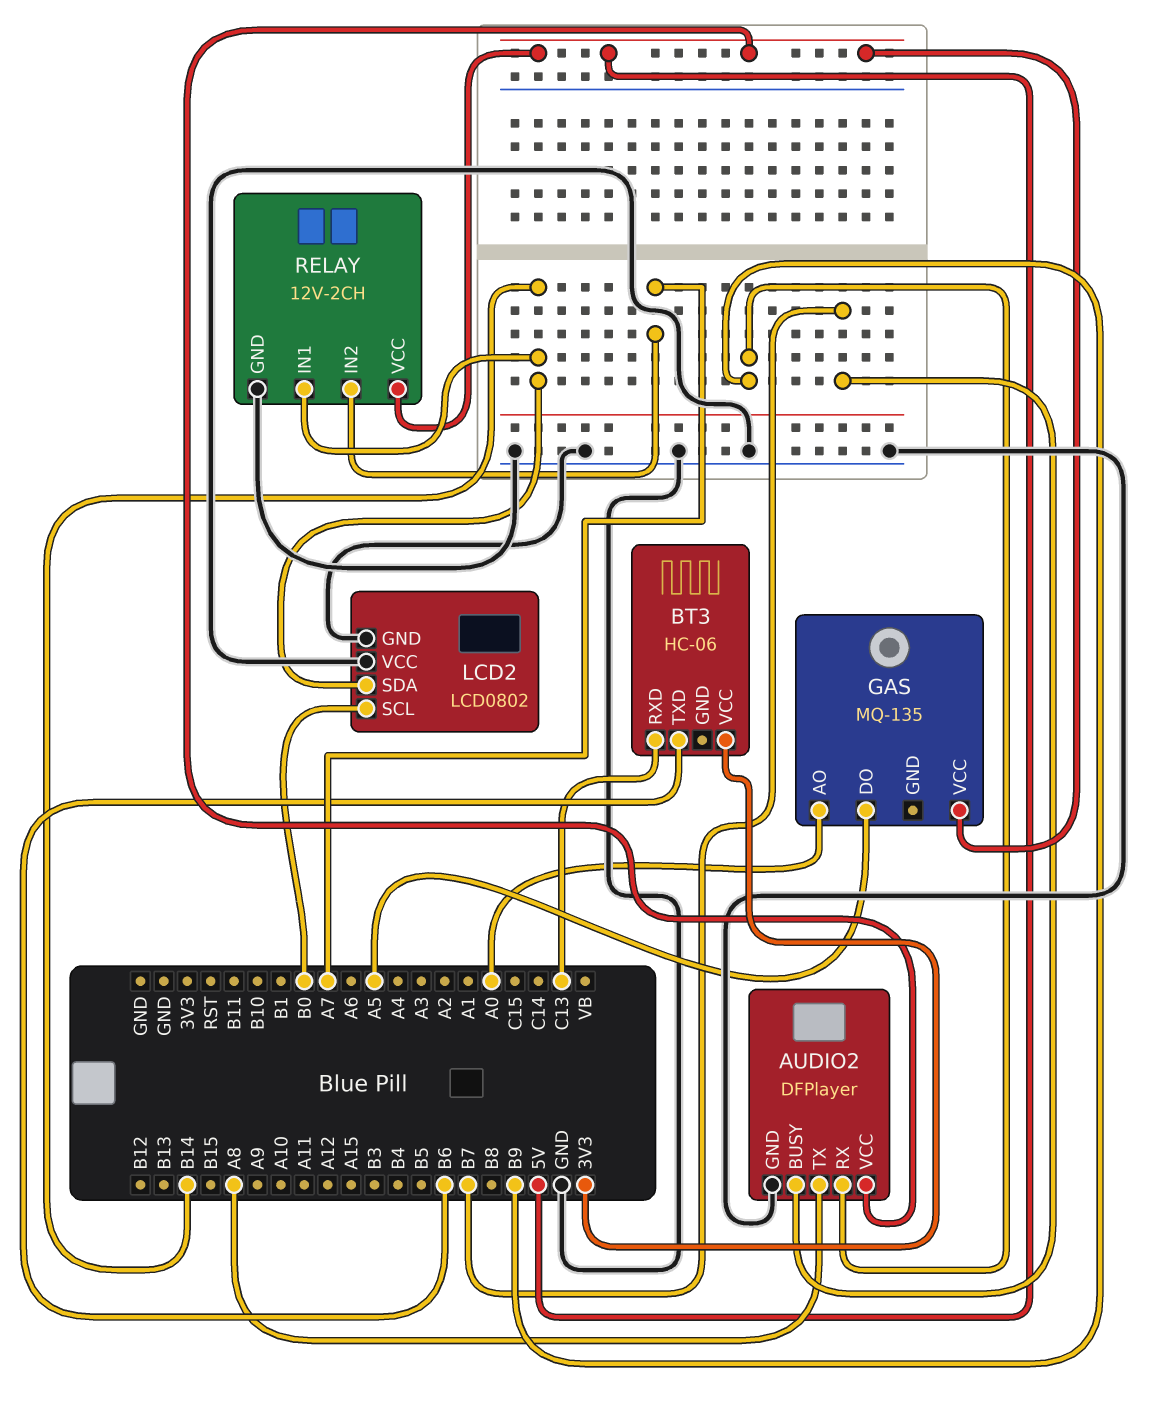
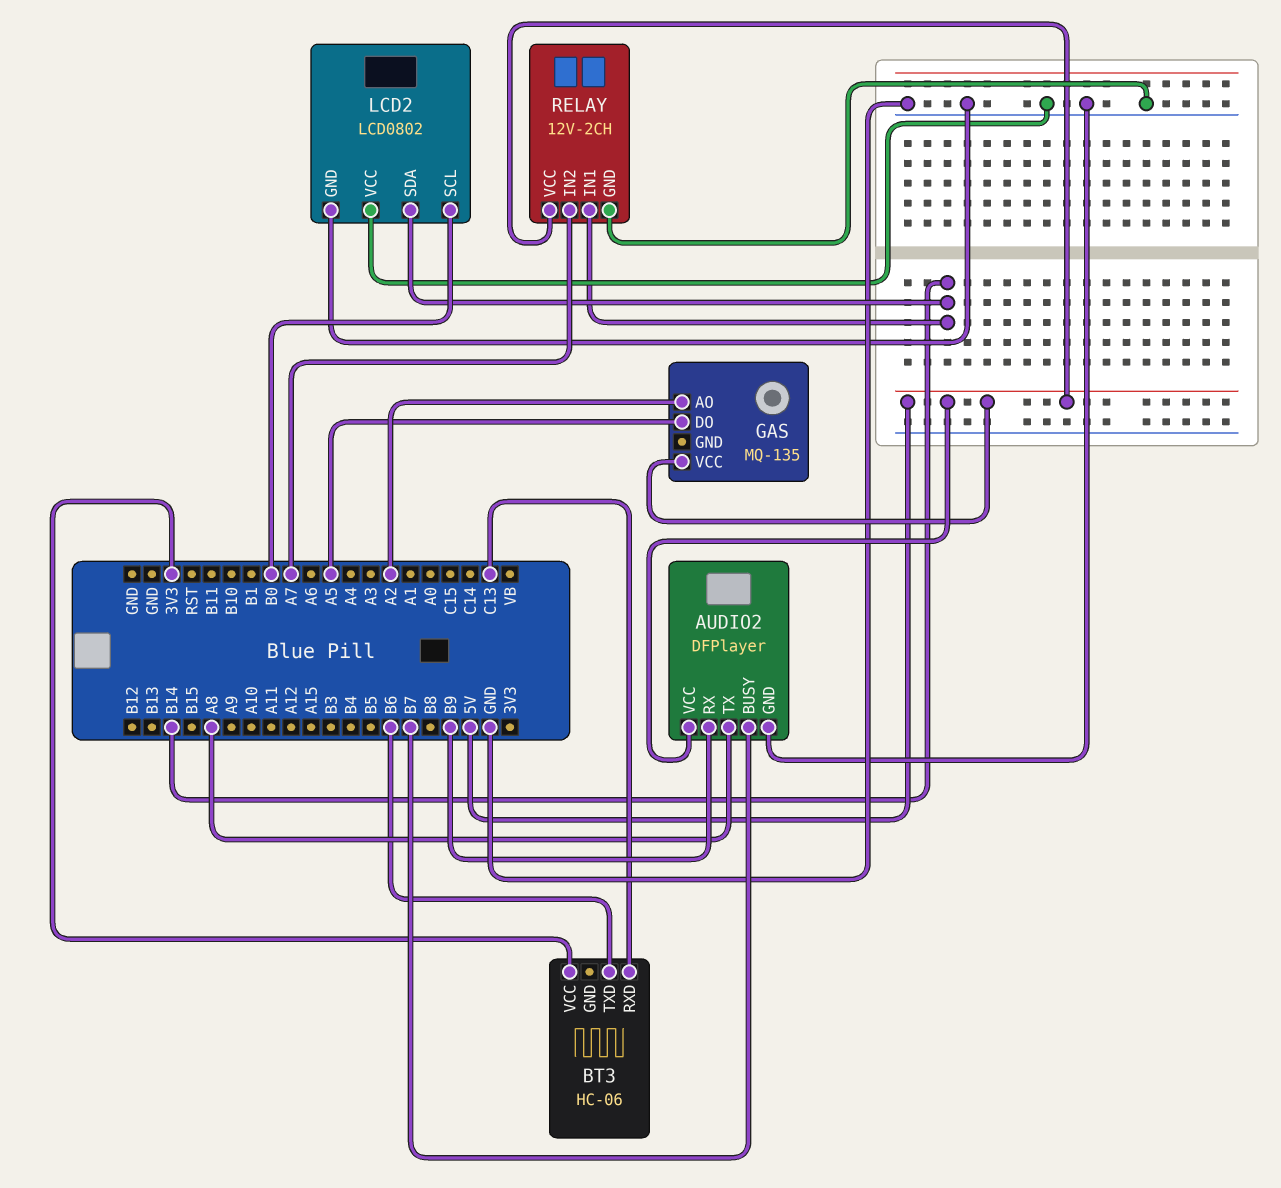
GAS pin AO: A0 -> A2

